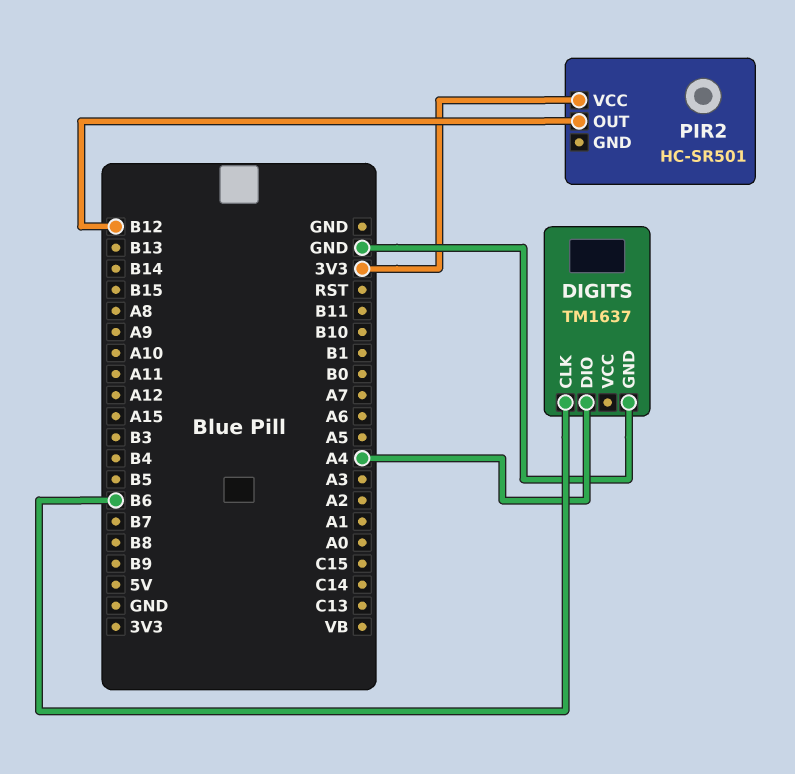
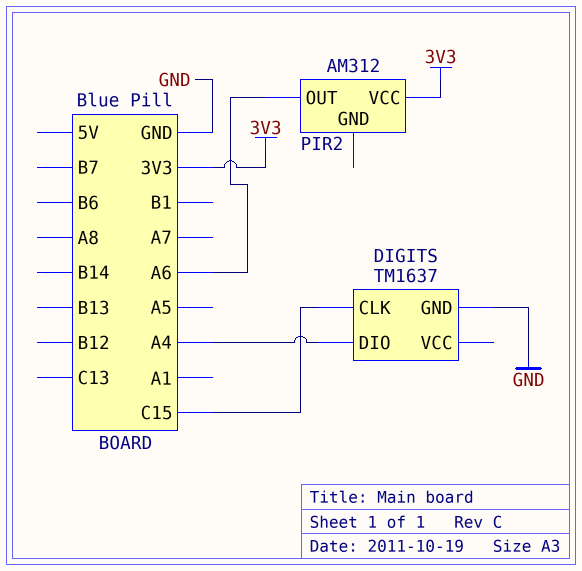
DIGITS pin CLK: B6 -> C15
PIR2: HC-SR501 -> AM312
PIR2 pin OUT: B12 -> A6

